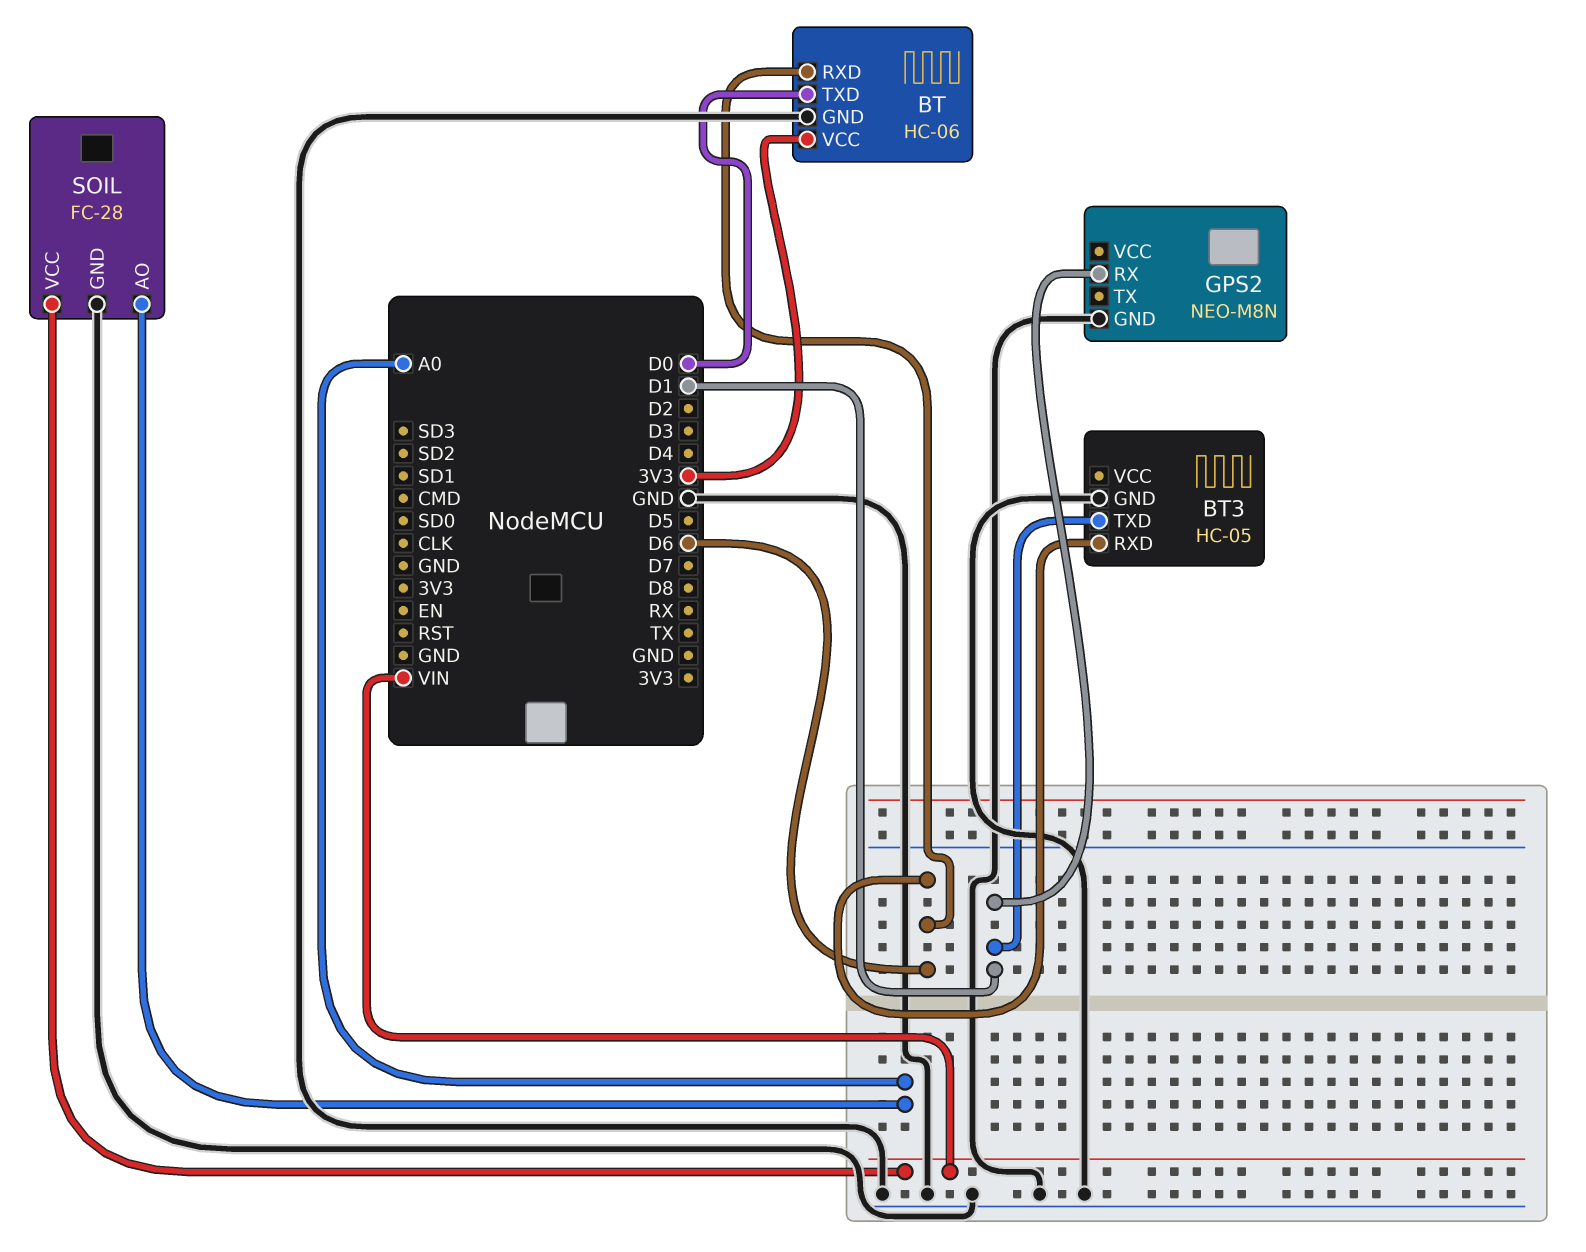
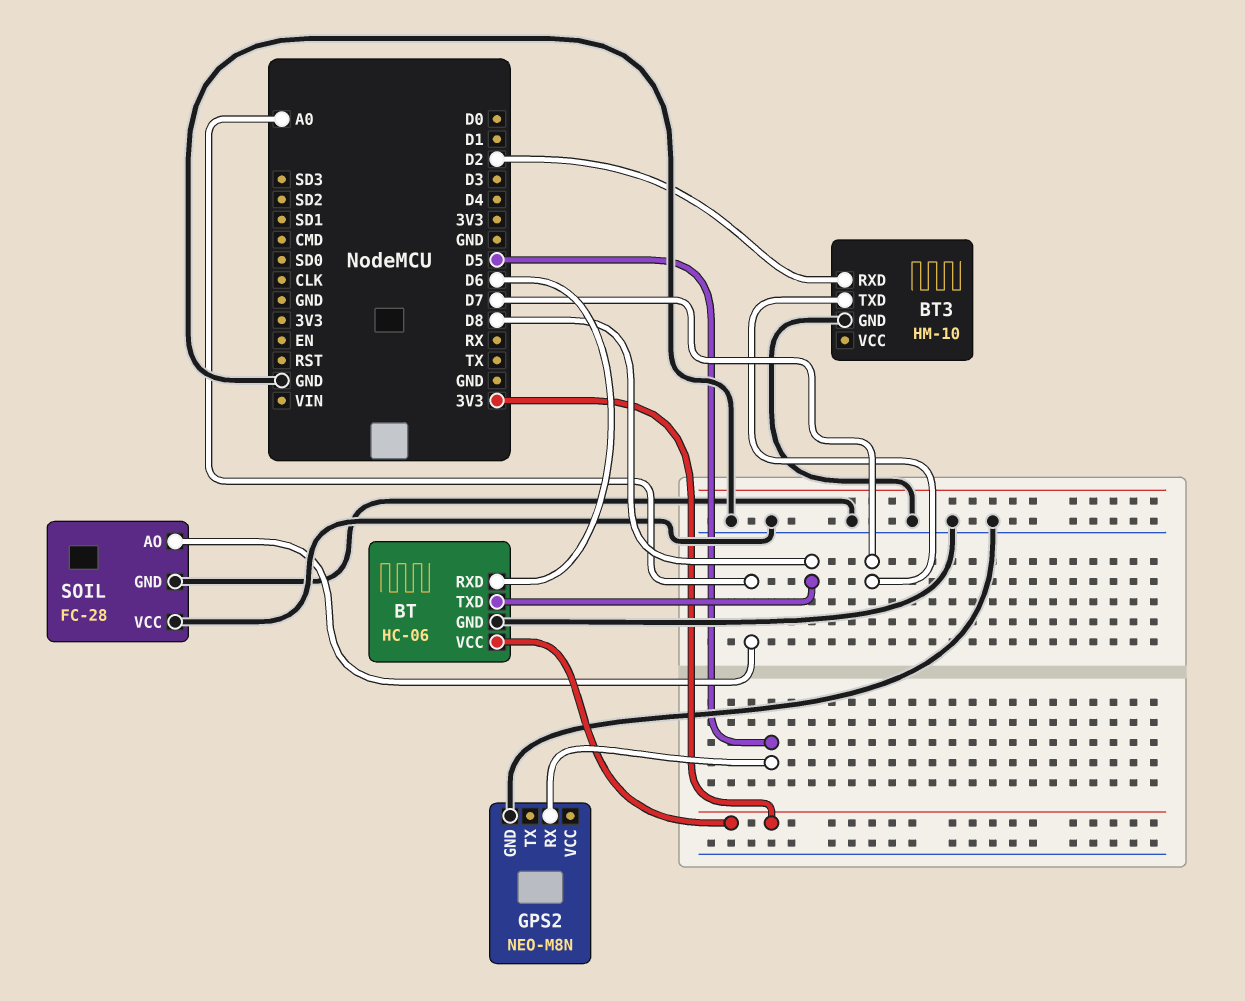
BT pin TXD: D0 -> D8
BT3: HC-05 -> HM-10
BT3 pin RXD: D6 -> D2
BT3 pin TXD: D1 -> D7
GPS2 pin RX: D1 -> D5
SOIL pin VCC: VIN -> GND

